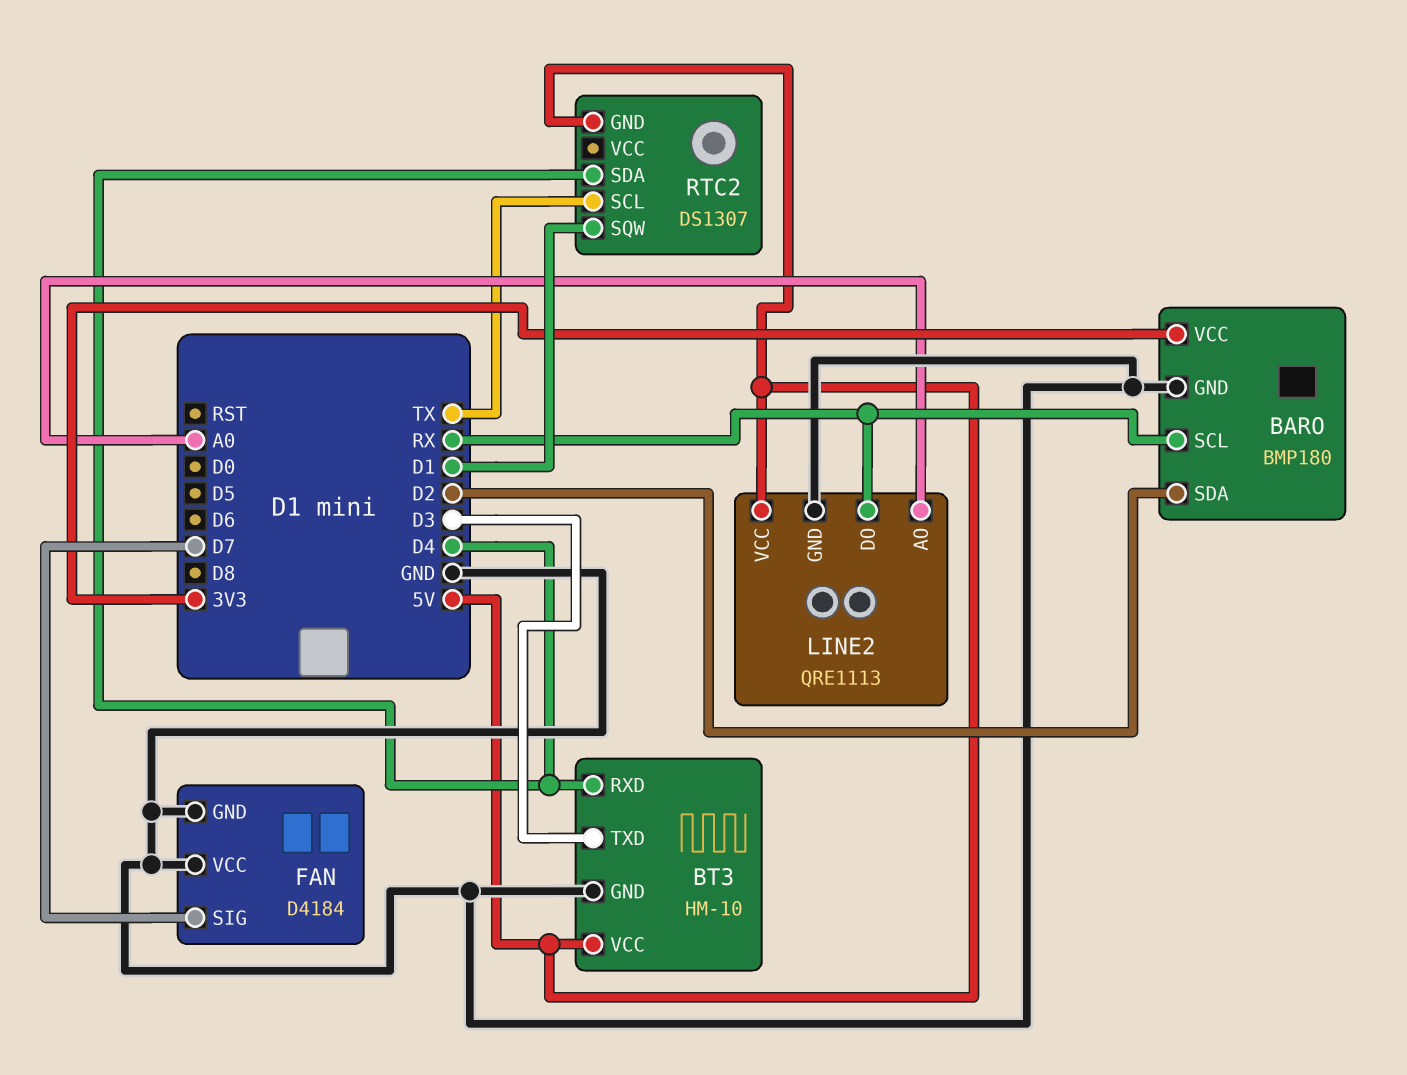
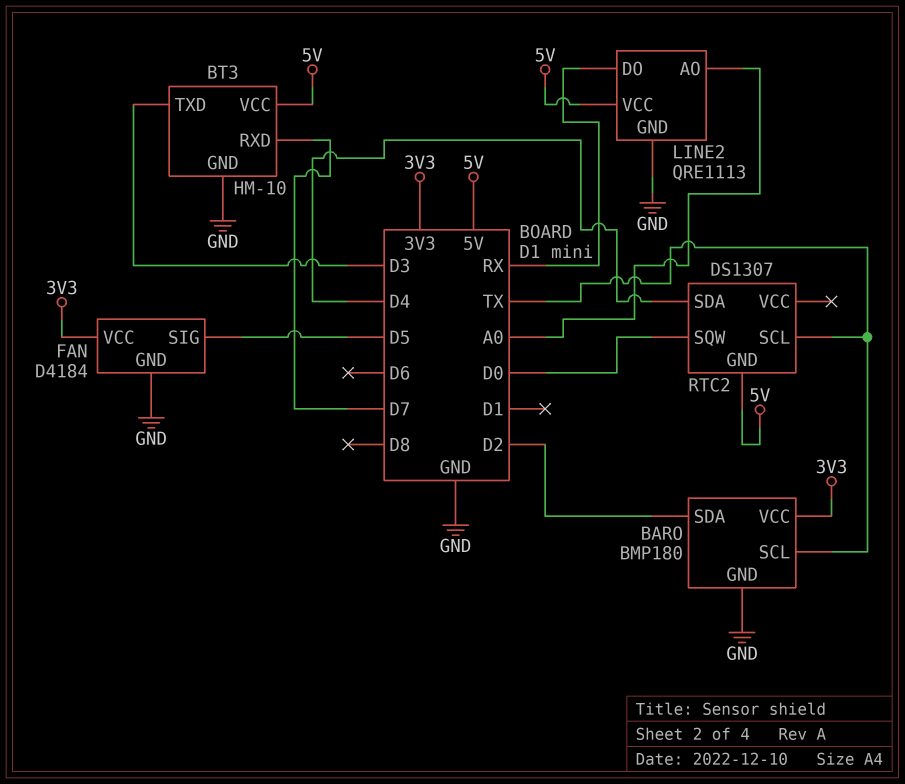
BARO pin SCL: RX -> TX
BT3 pin RXD: D4 -> D7
FAN pin SIG: D7 -> D5
FAN pin VCC: GND -> 3V3
RTC2 pin SQW: D1 -> D0

